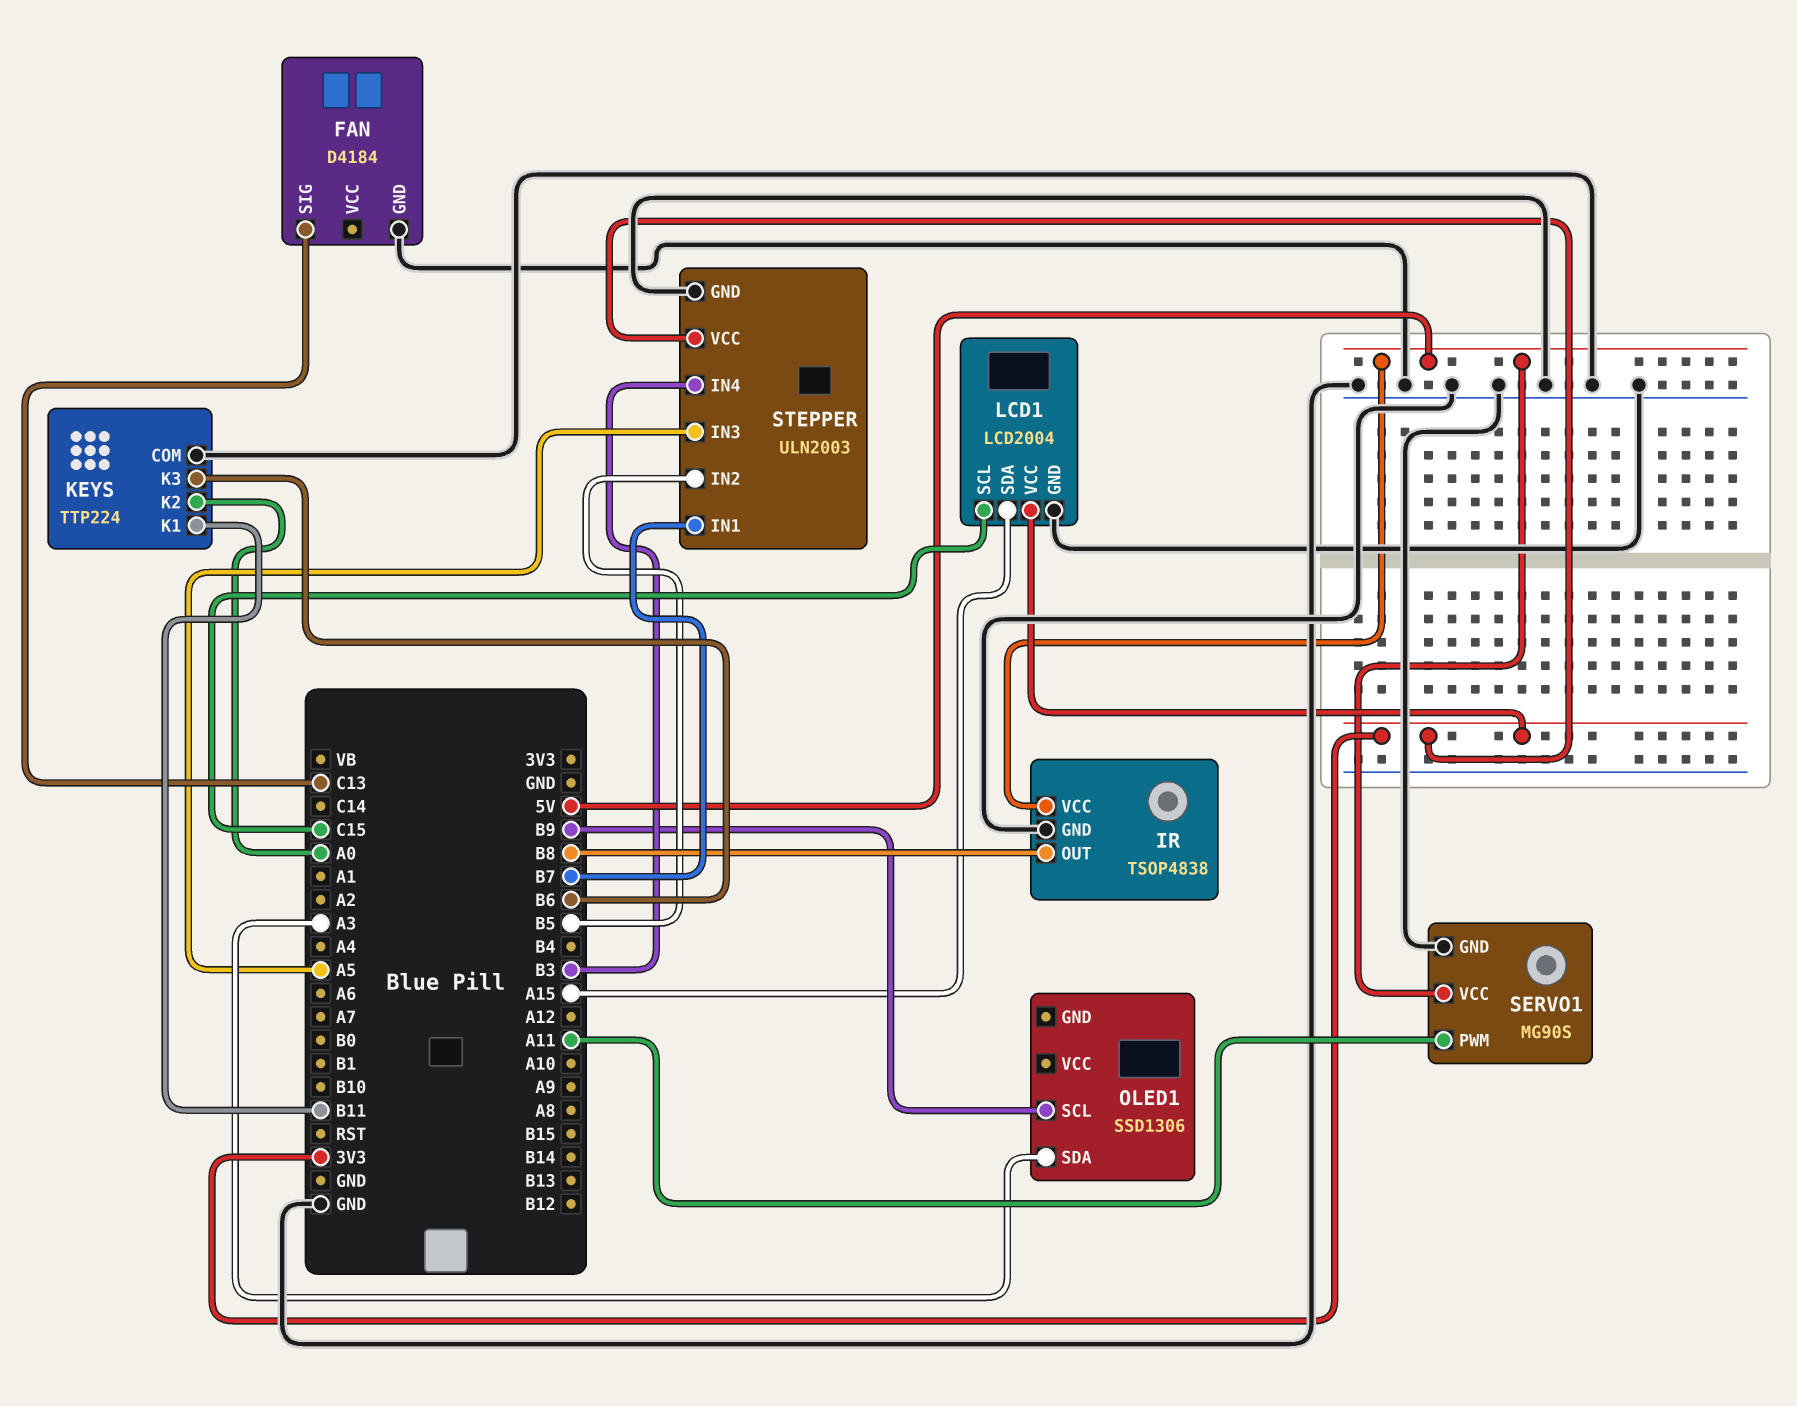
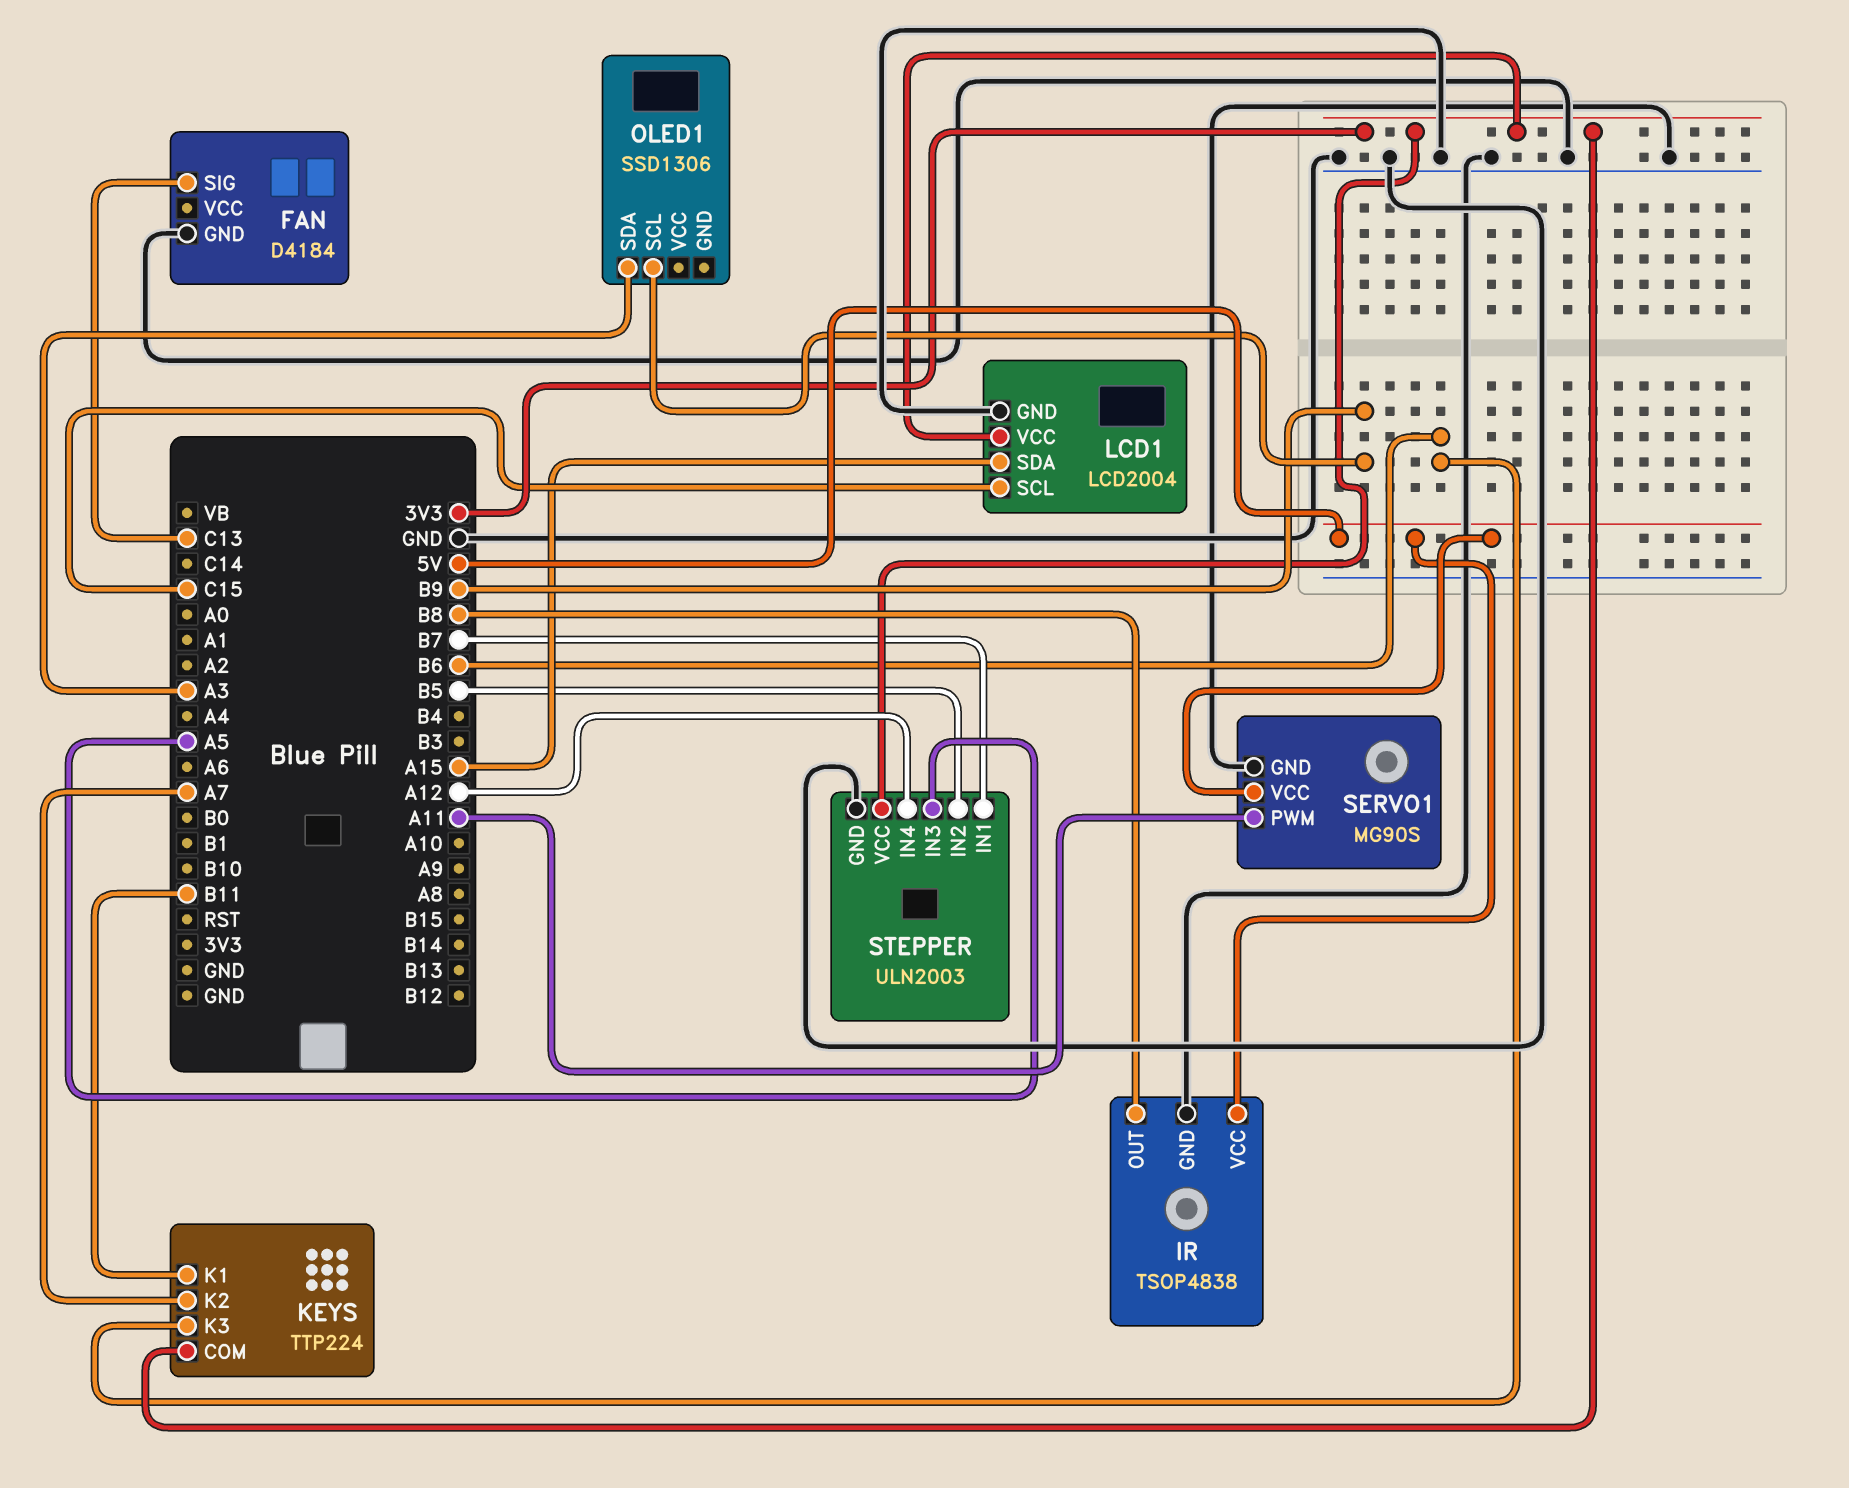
KEYS pin COM: GND -> 3V3
KEYS pin K2: A0 -> A7
STEPPER pin IN4: B3 -> A12

